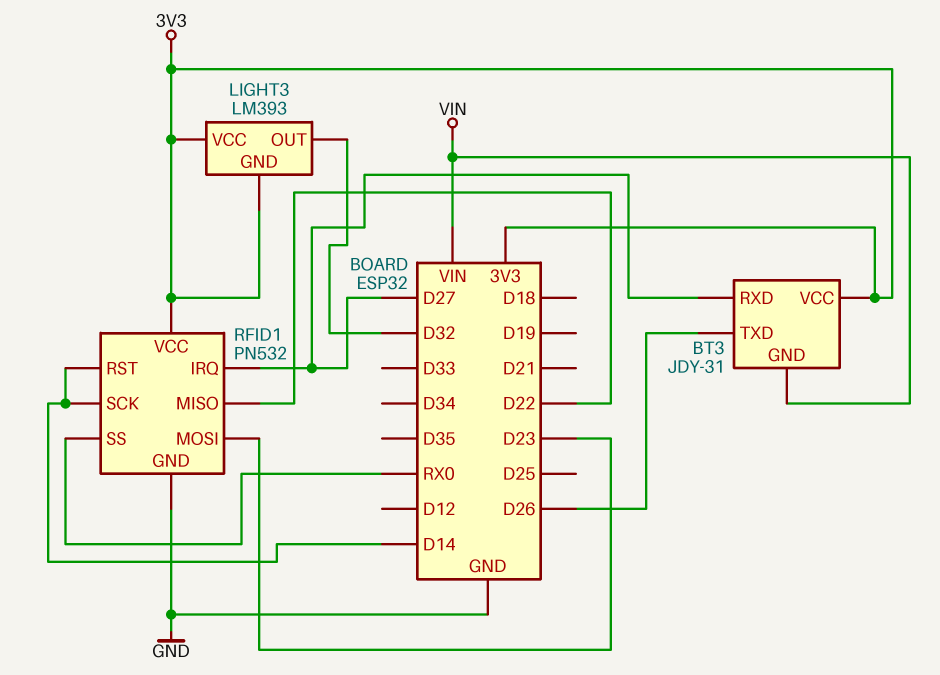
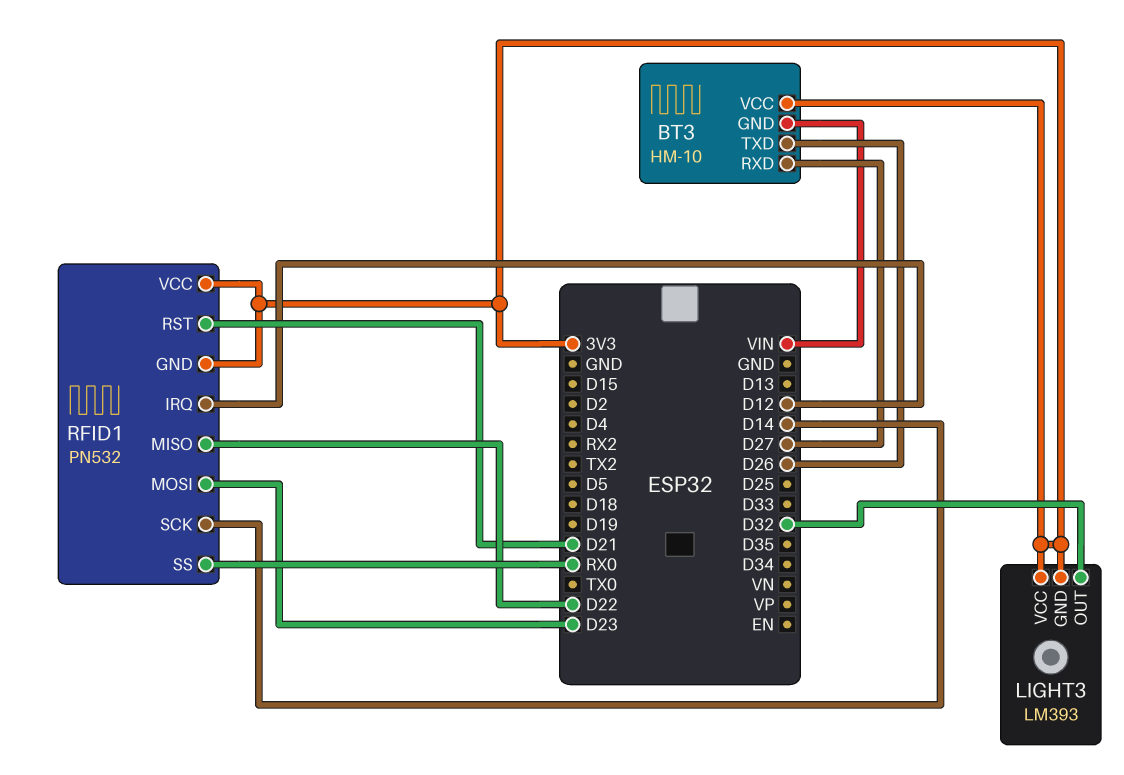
BT3: JDY-31 -> HM-10
RFID1 pin GND: GND -> 3V3
RFID1 pin IRQ: D27 -> D12
RFID1 pin RST: D14 -> D21

